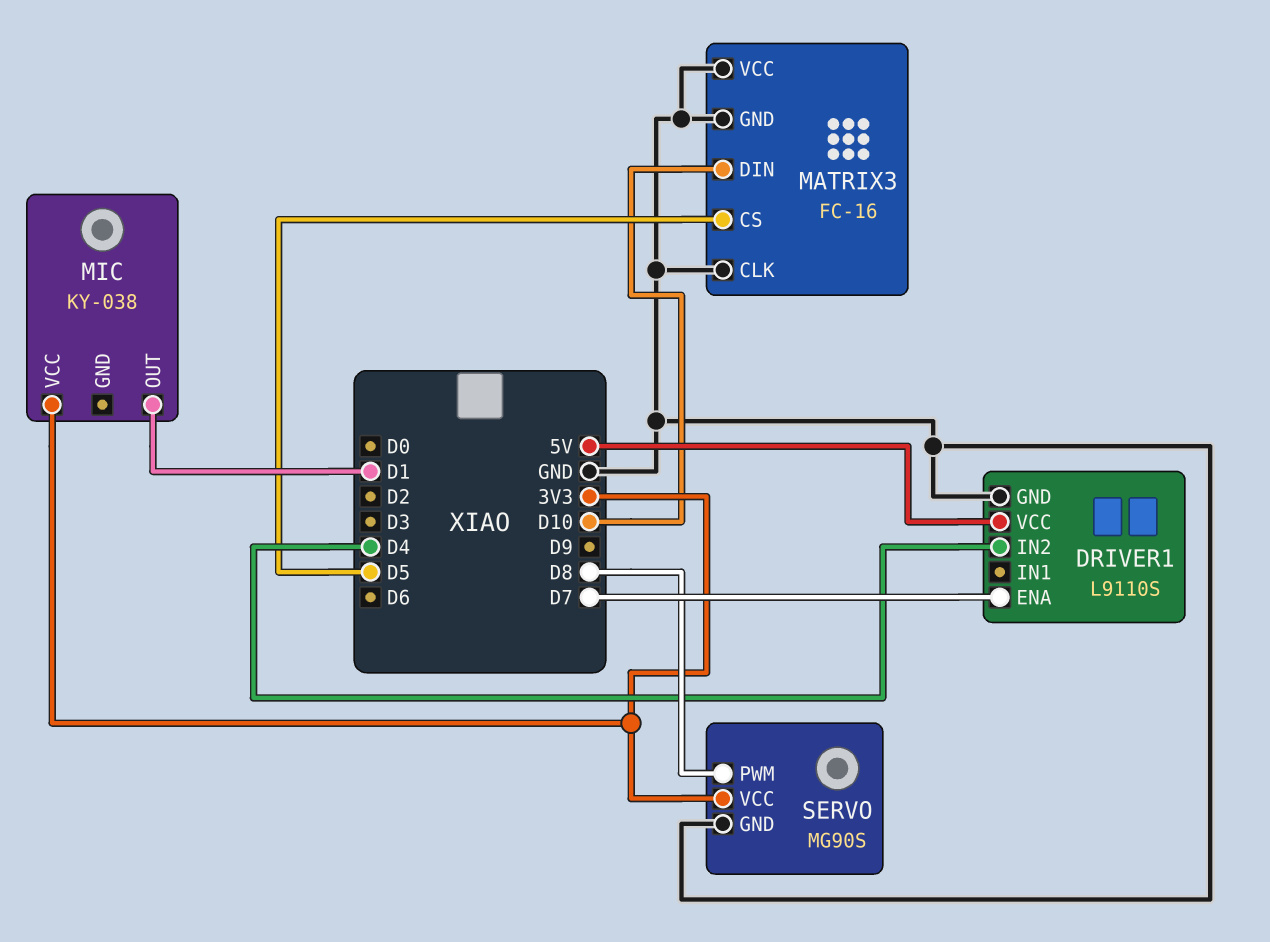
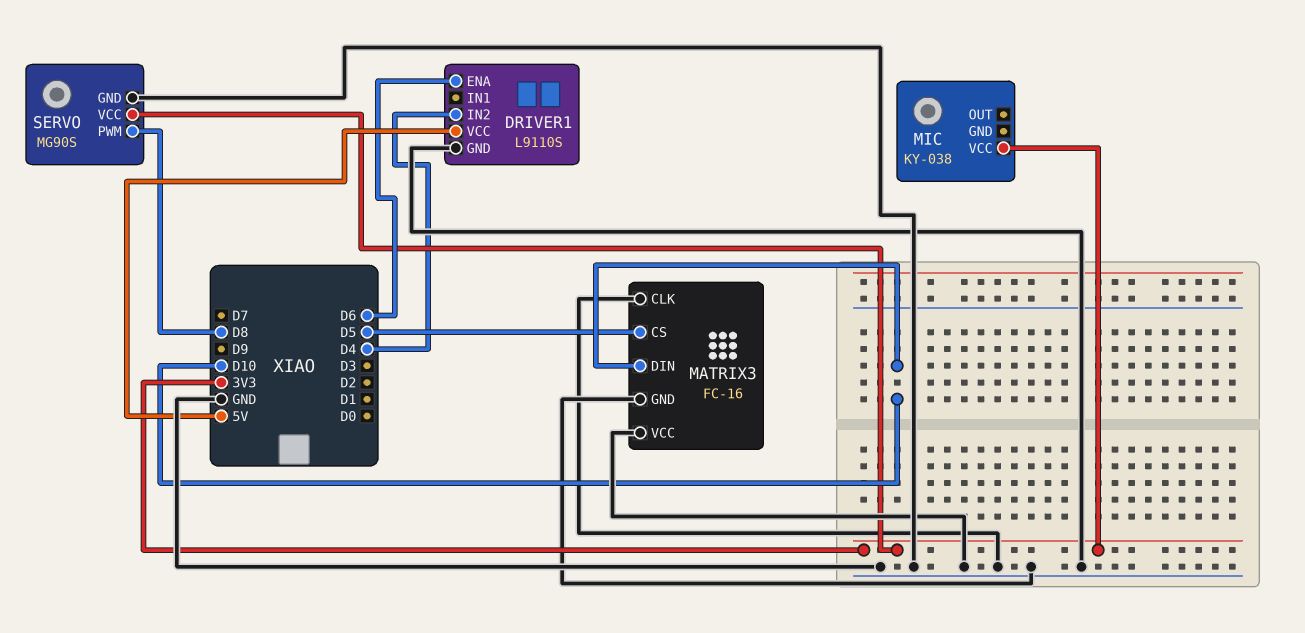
DRIVER1 pin ENA: D7 -> D6
MIC pin OUT: D1 -> none

